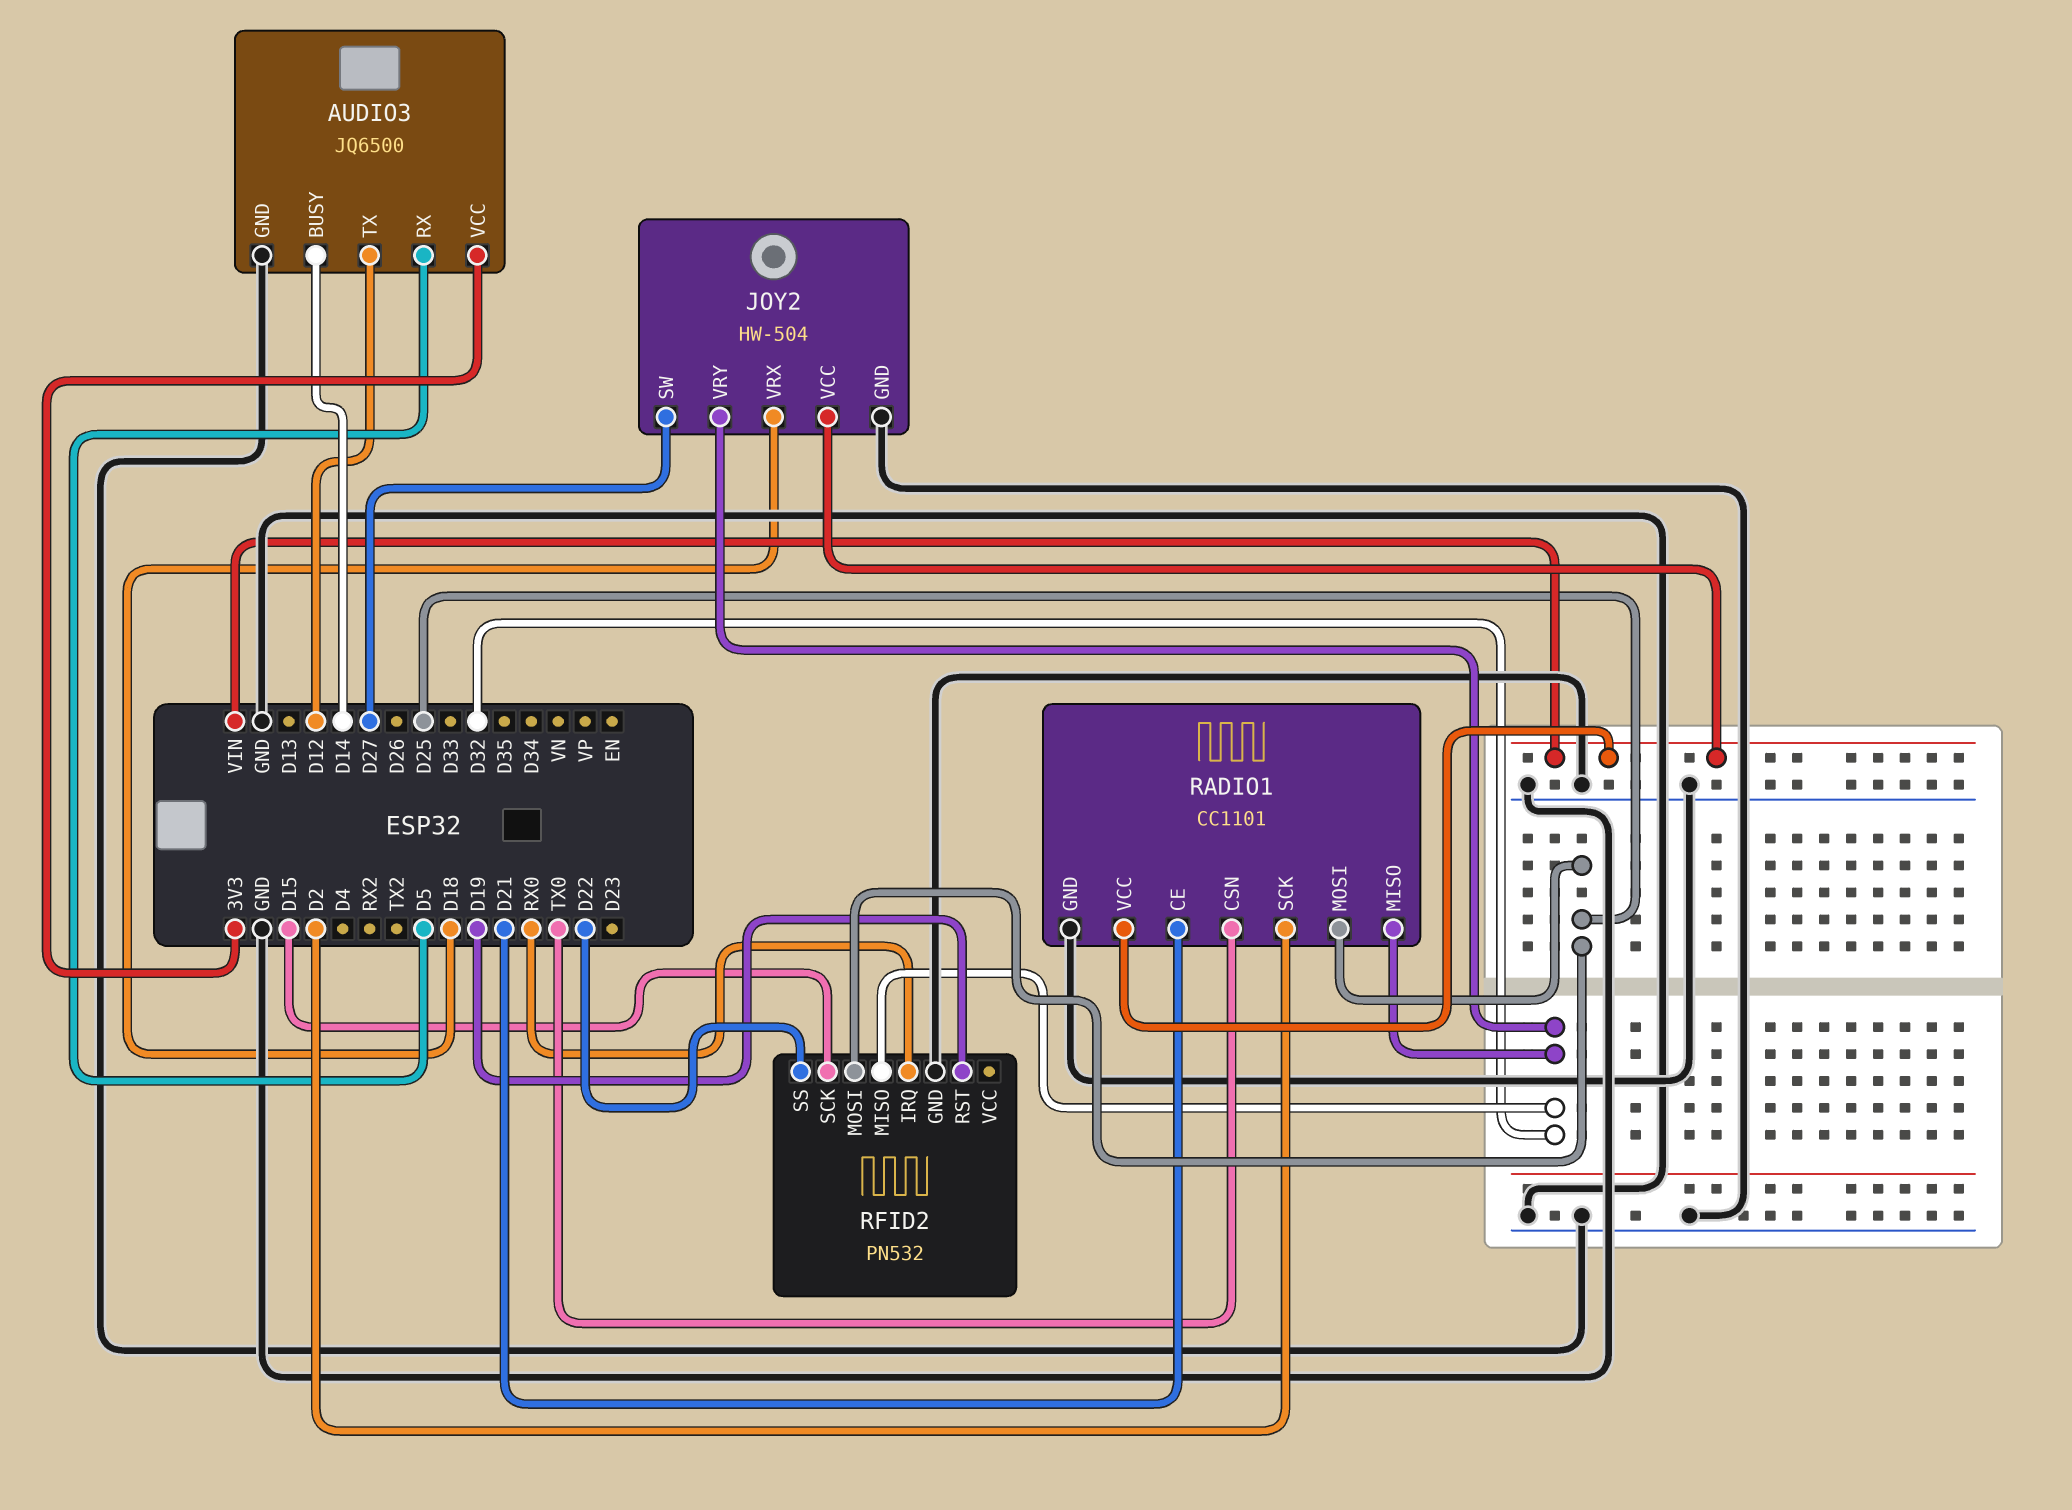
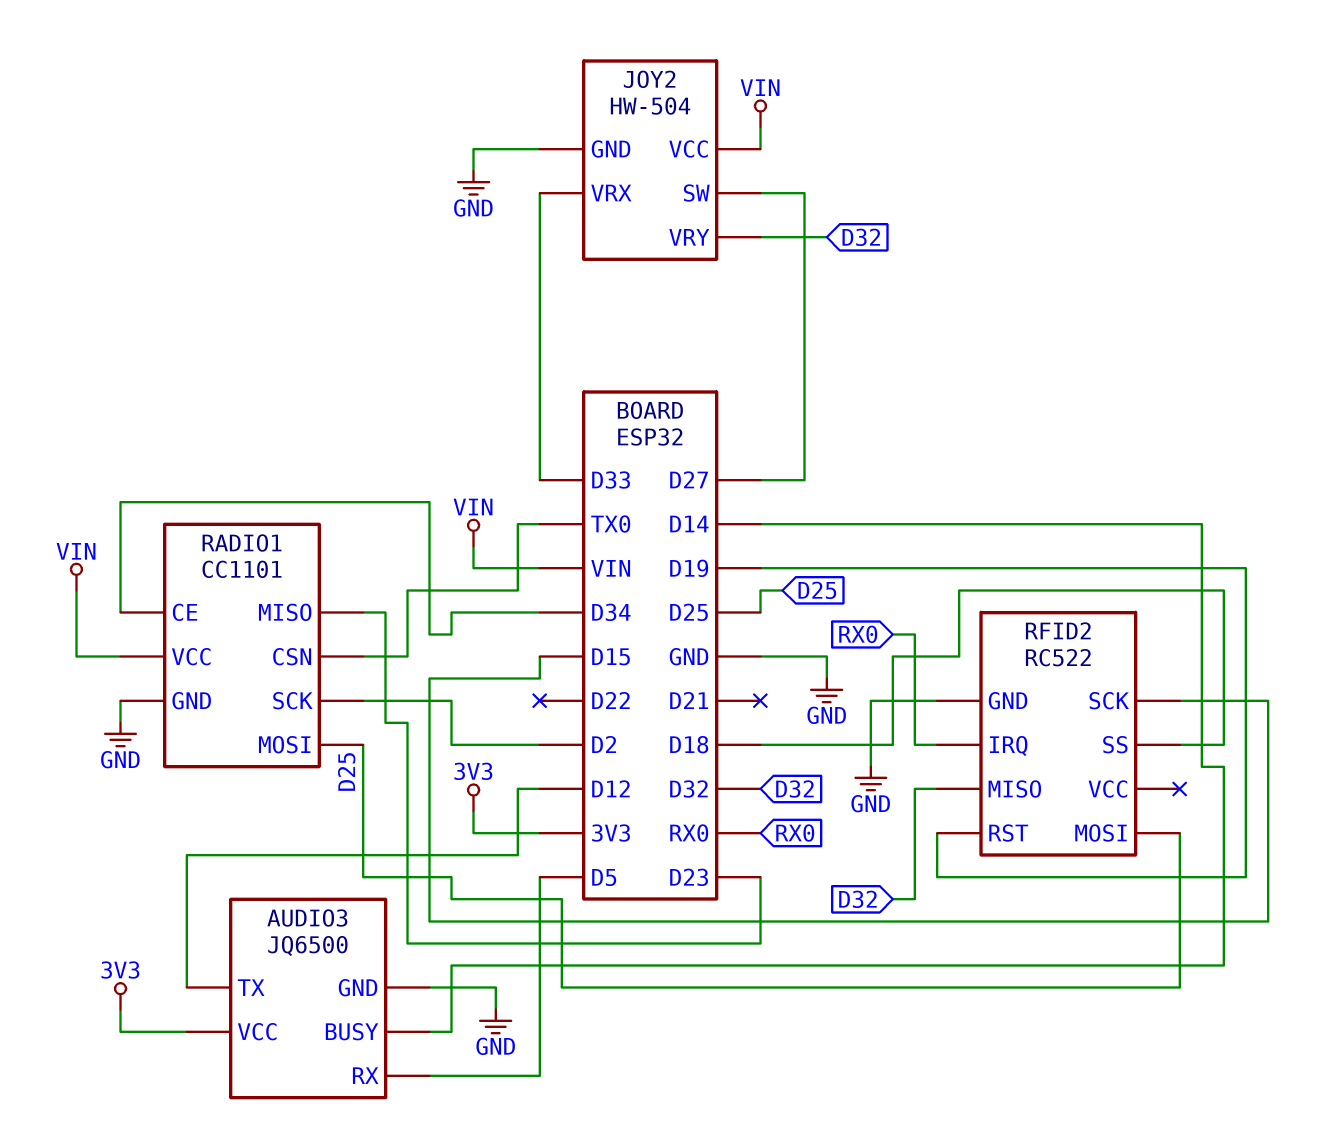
JOY2 pin VRX: D18 -> D33
RADIO1 pin CE: D21 -> D34
RADIO1 pin MISO: D32 -> D23
RFID2: PN532 -> RC522
RFID2 pin SS: D22 -> D18

